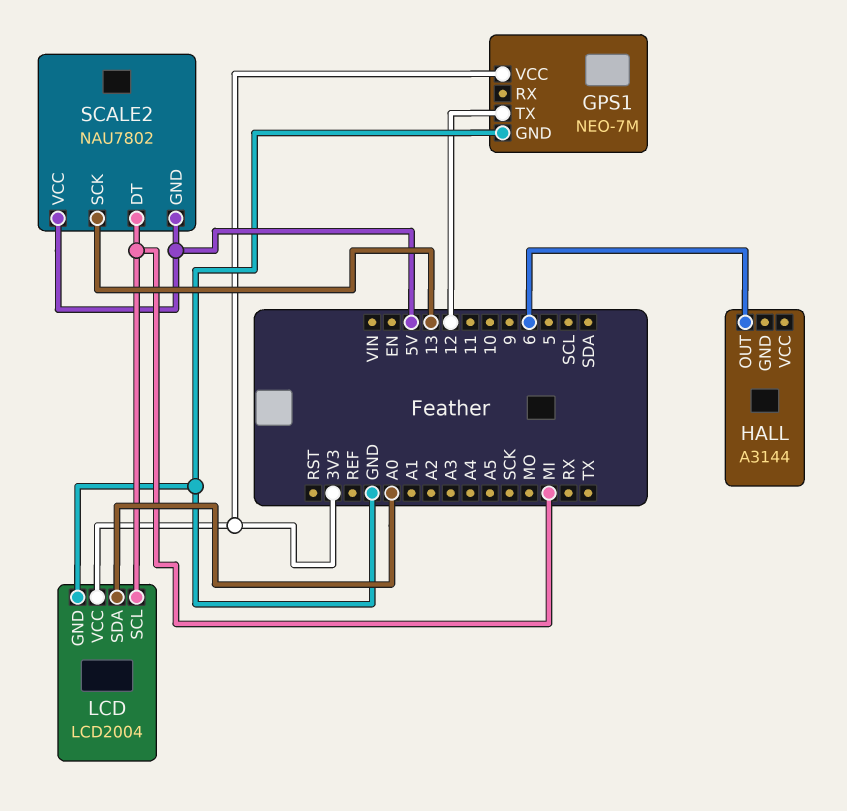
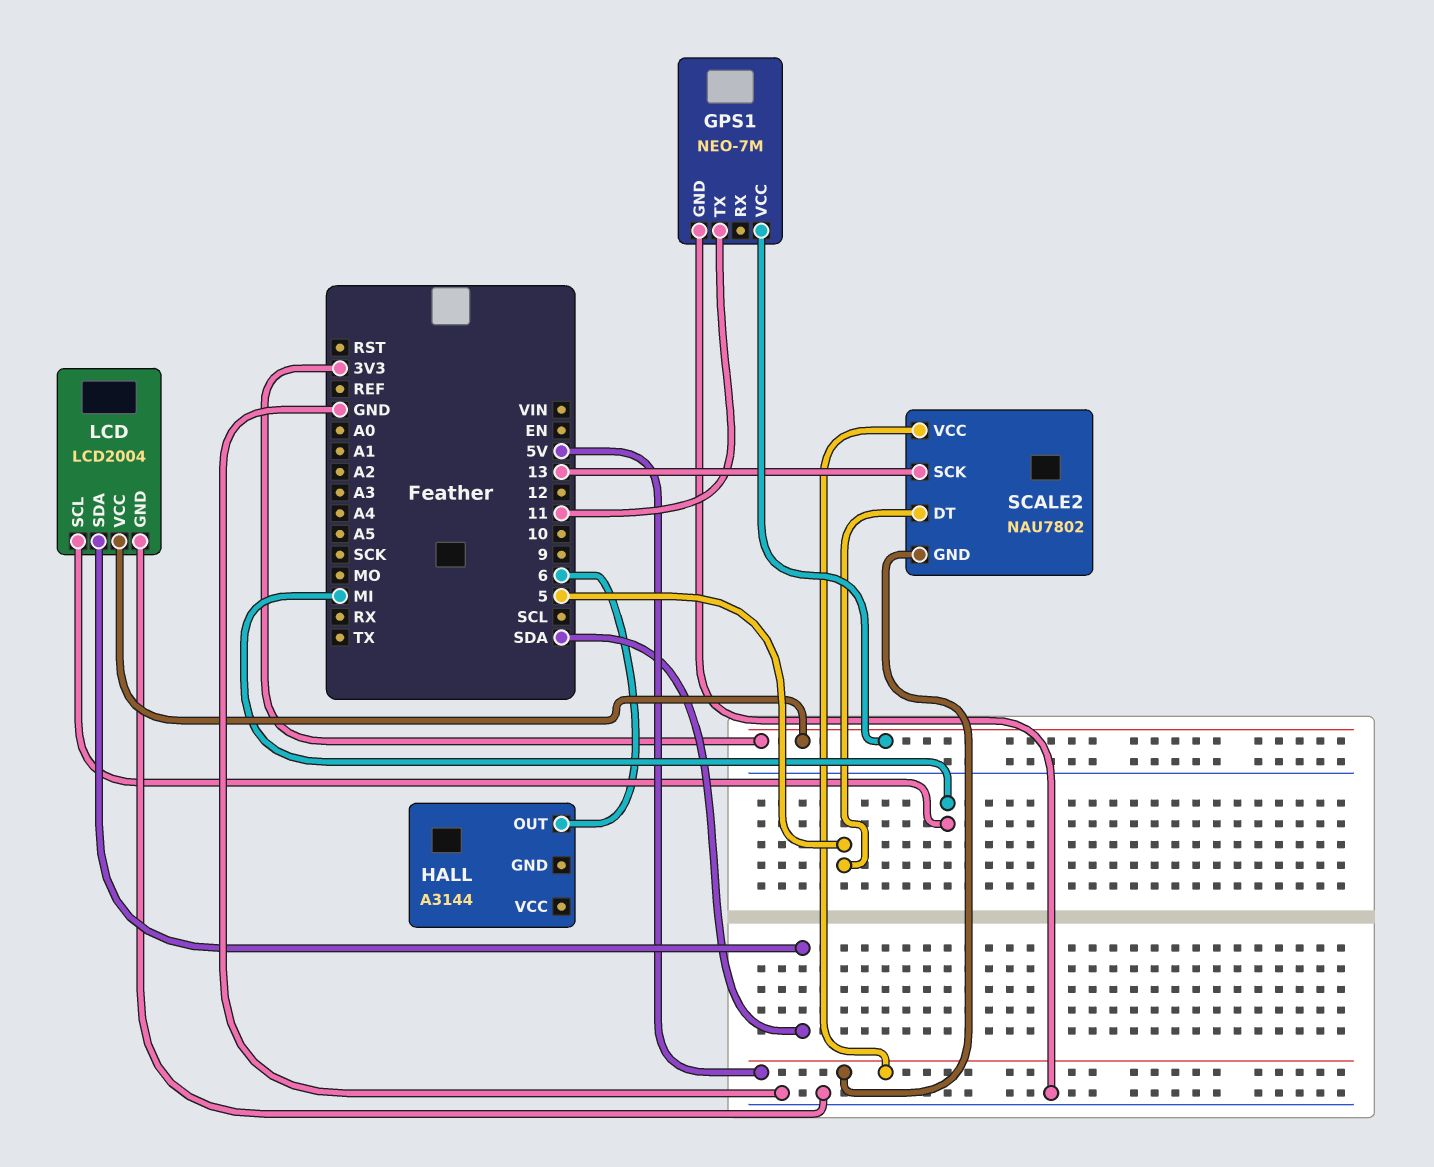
GPS1 pin TX: 12 -> 11
LCD pin SDA: A0 -> SDA
SCALE2 pin DT: MI -> 5

